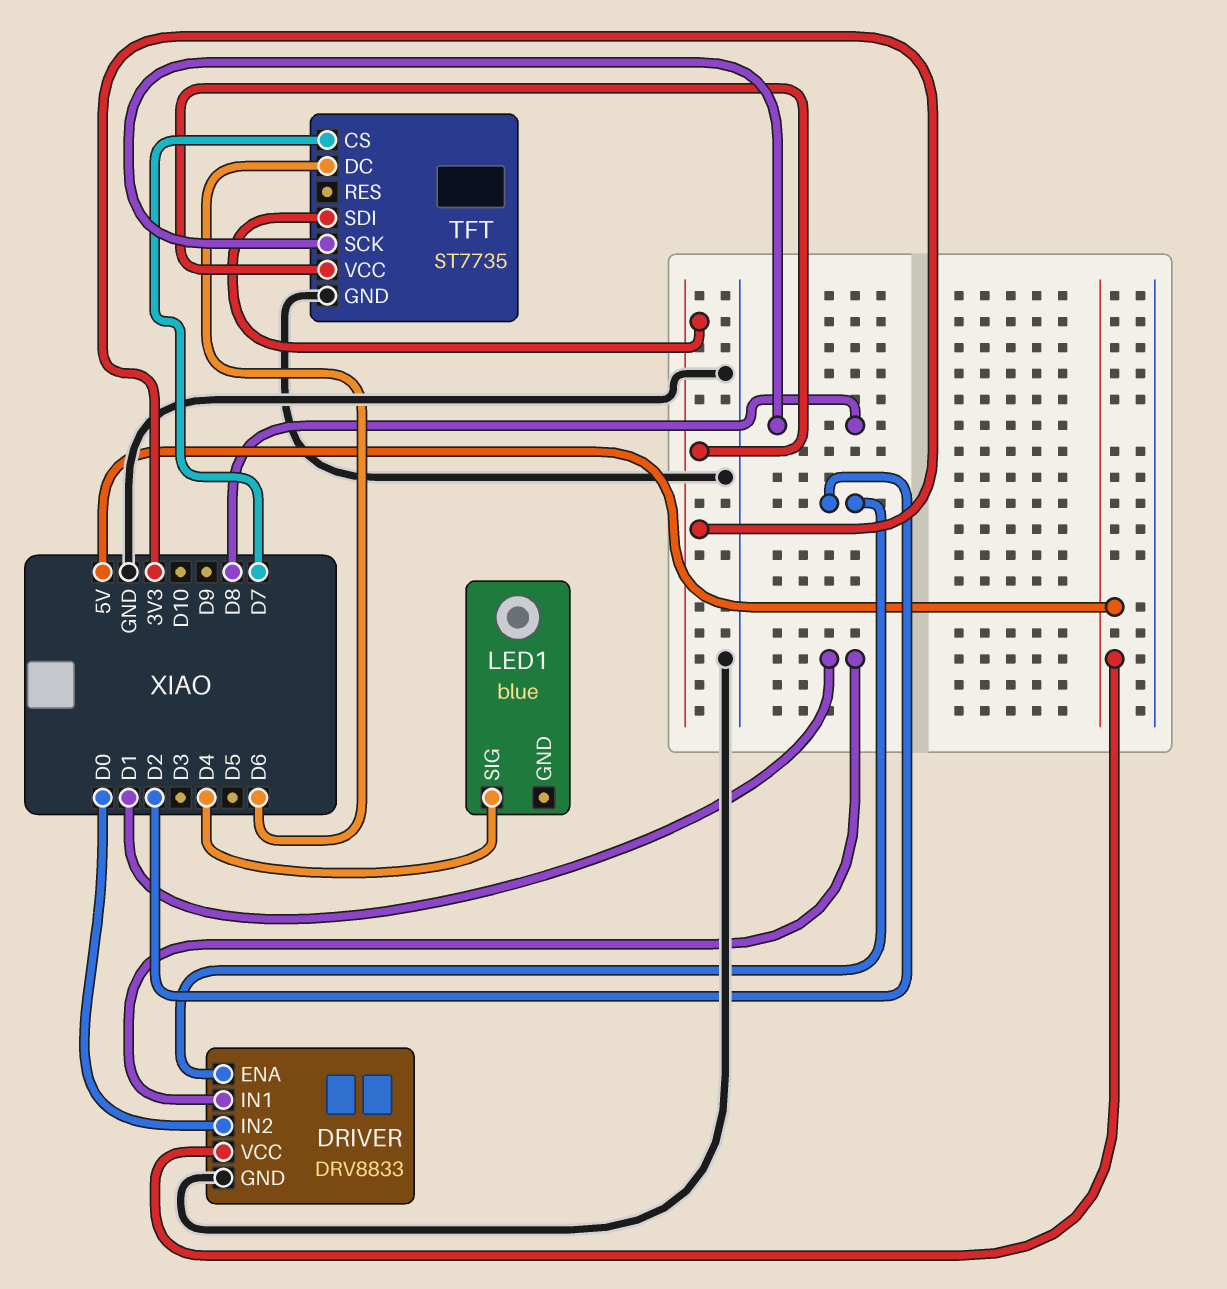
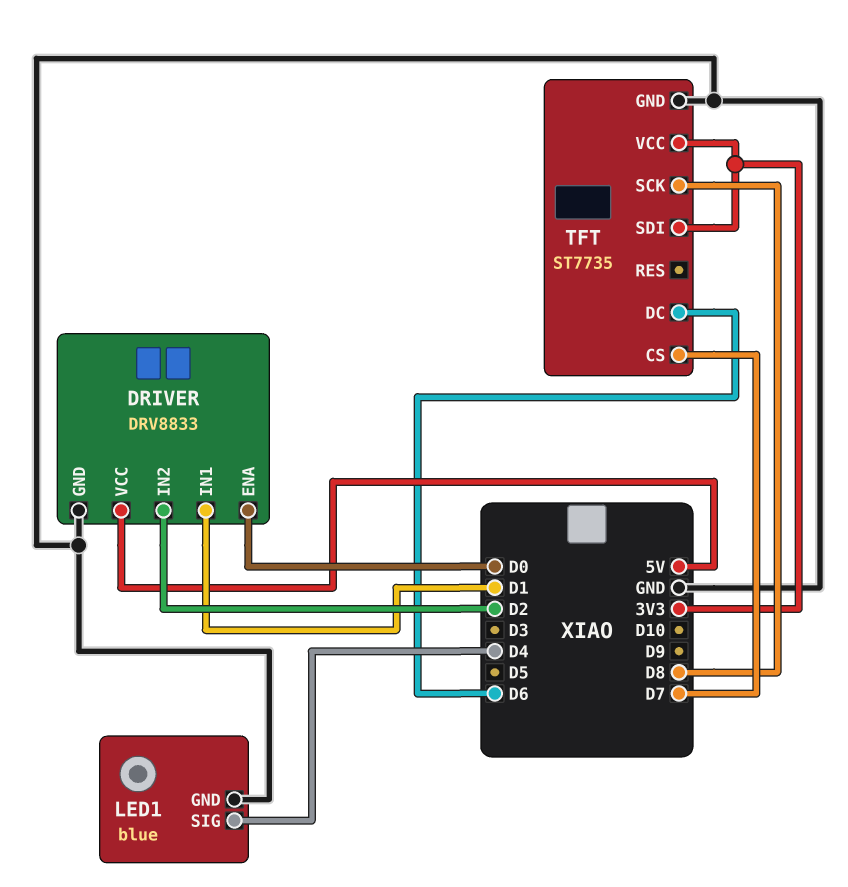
DRIVER pin ENA: D2 -> D0
DRIVER pin IN2: D0 -> D2
LED1 pin GND: none -> GND

